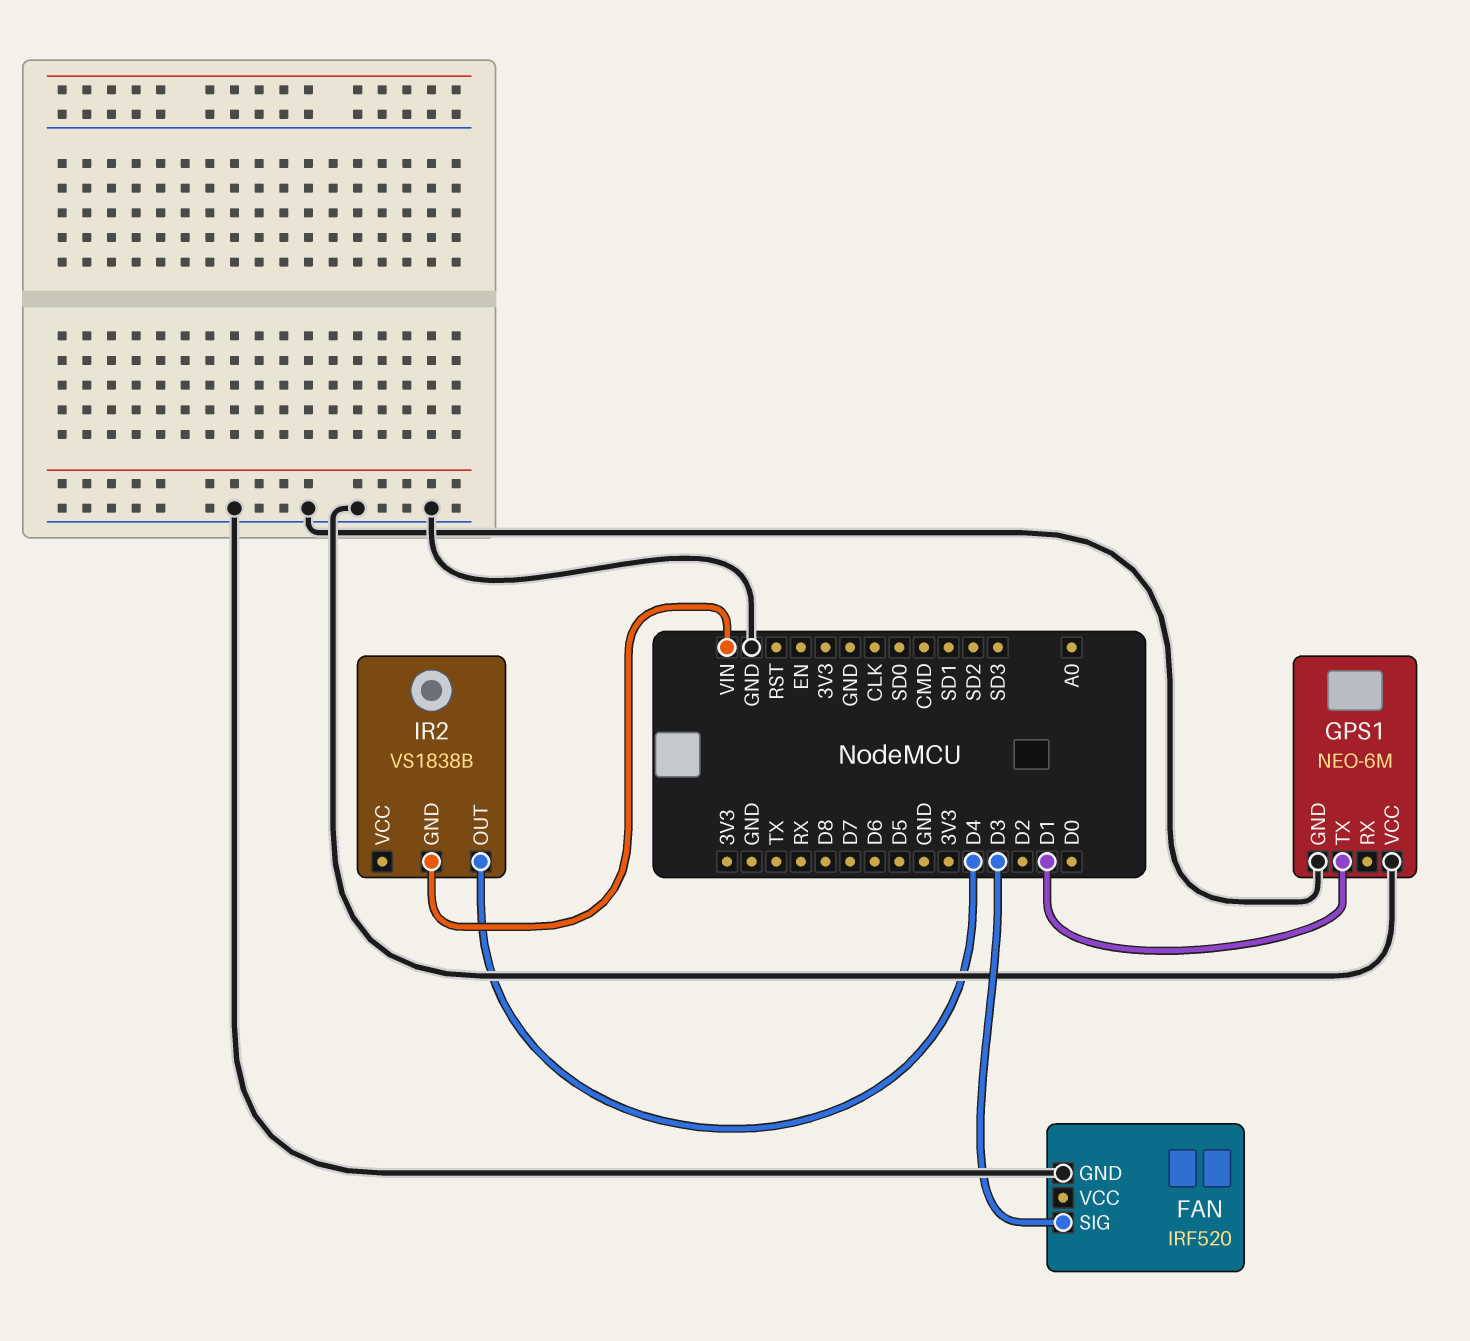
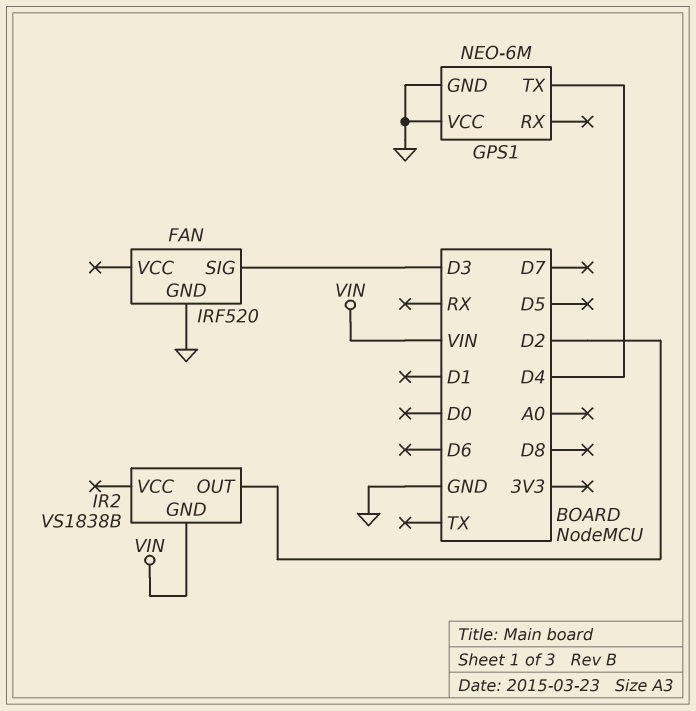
GPS1 pin TX: D1 -> D4
IR2 pin OUT: D4 -> D2

